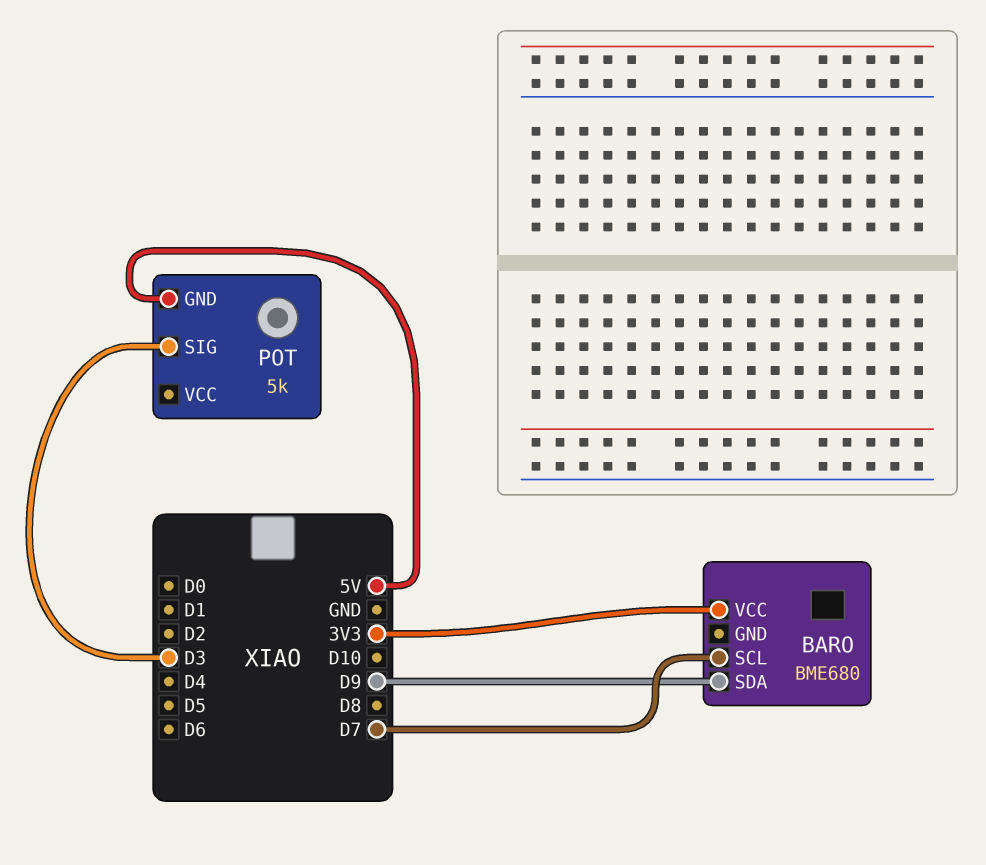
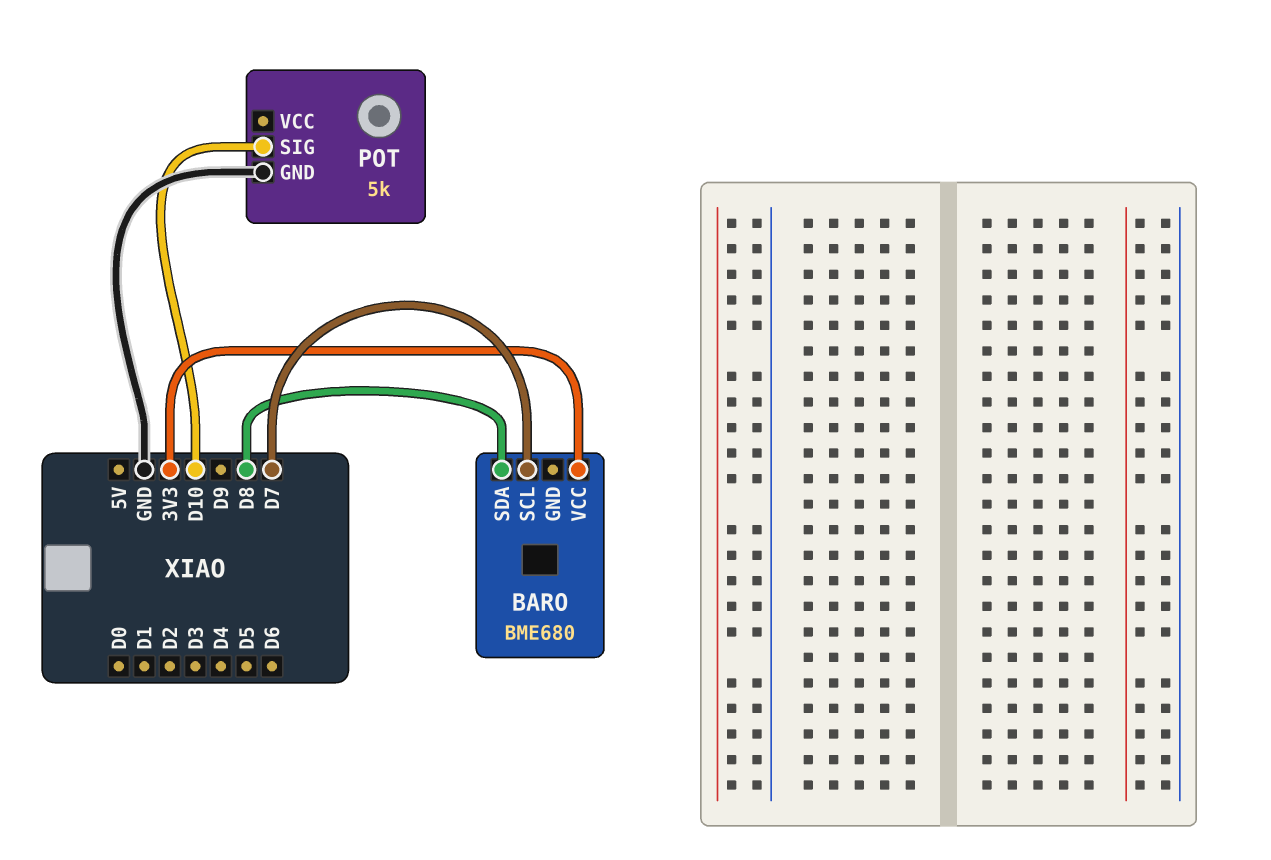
BARO pin SDA: D9 -> D8
POT pin GND: 5V -> GND
POT pin SIG: D3 -> D10

